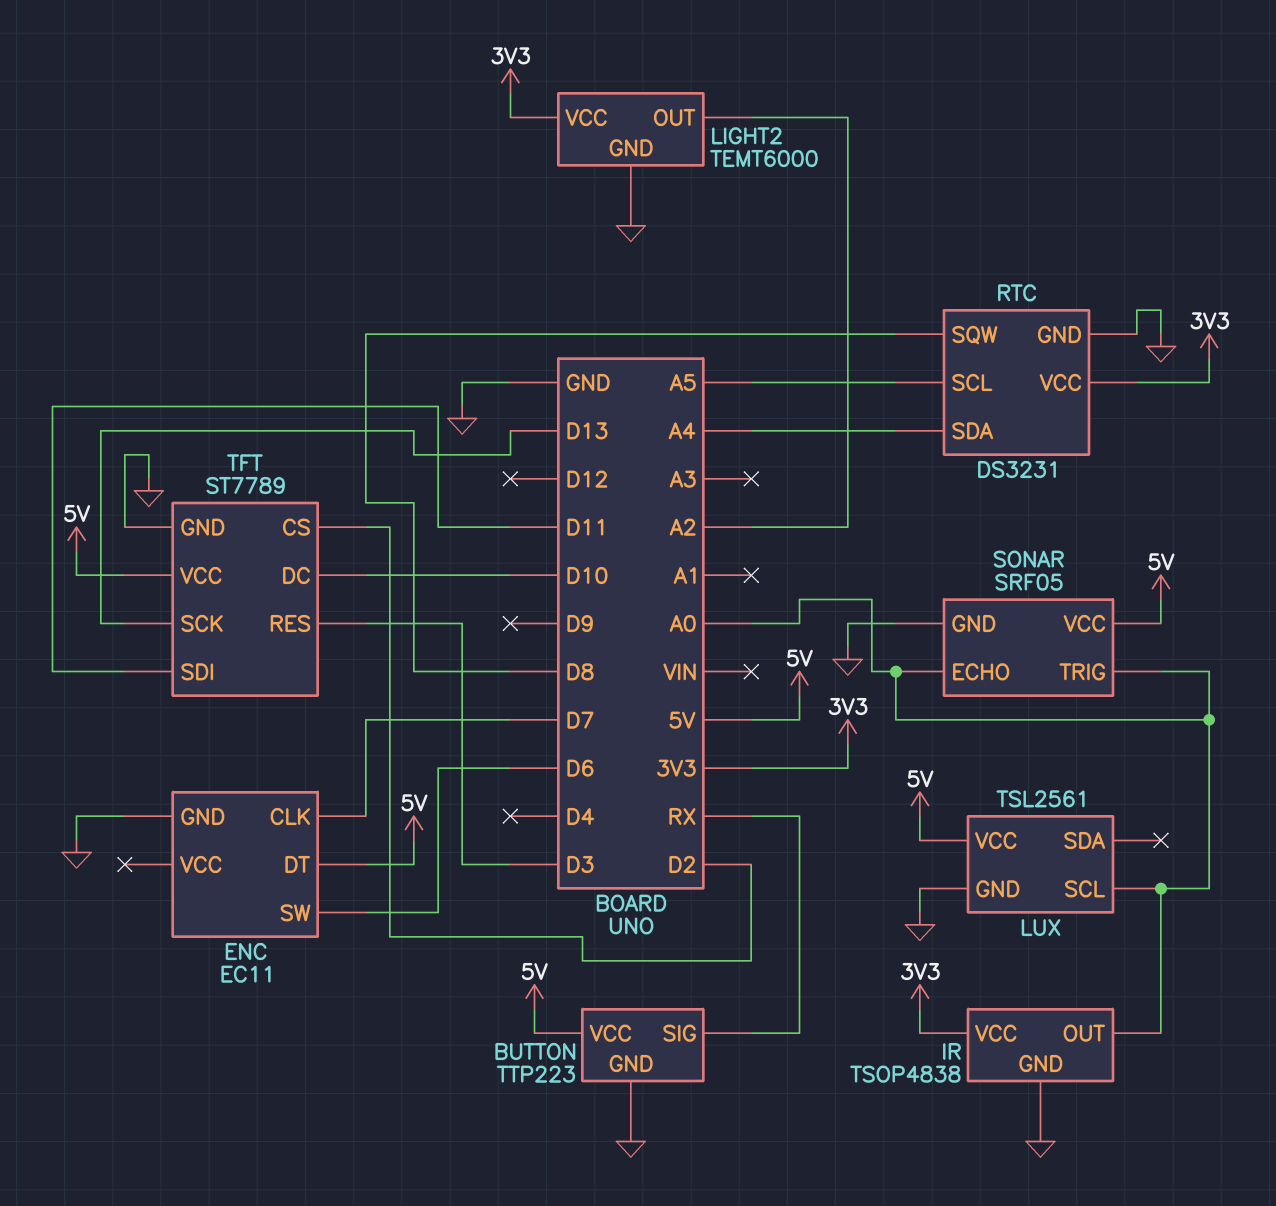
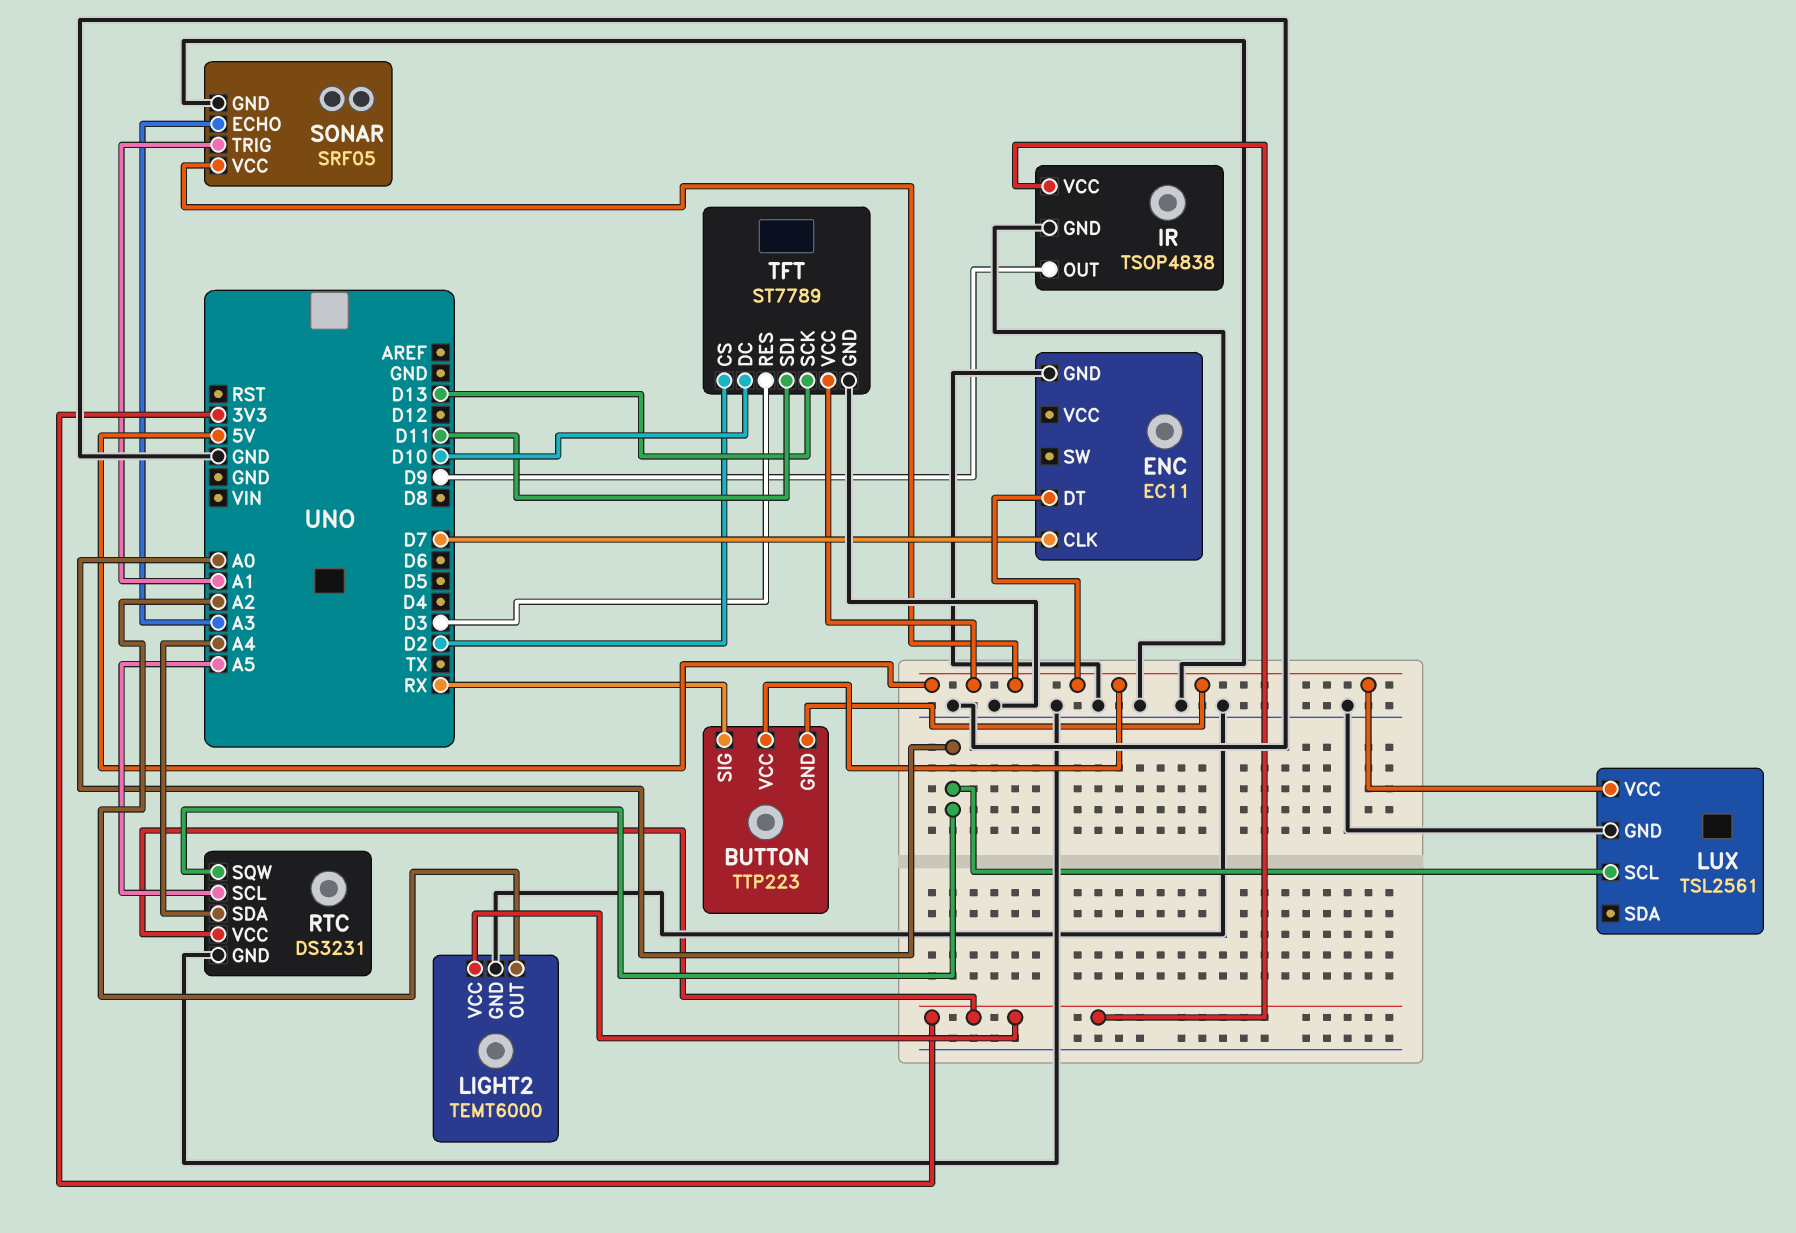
BUTTON pin GND: GND -> 5V
ENC pin SW: D6 -> none
IR pin OUT: A0 -> D9
RTC pin SQW: D8 -> A0
SONAR pin ECHO: A0 -> A3
SONAR pin TRIG: A0 -> A1

